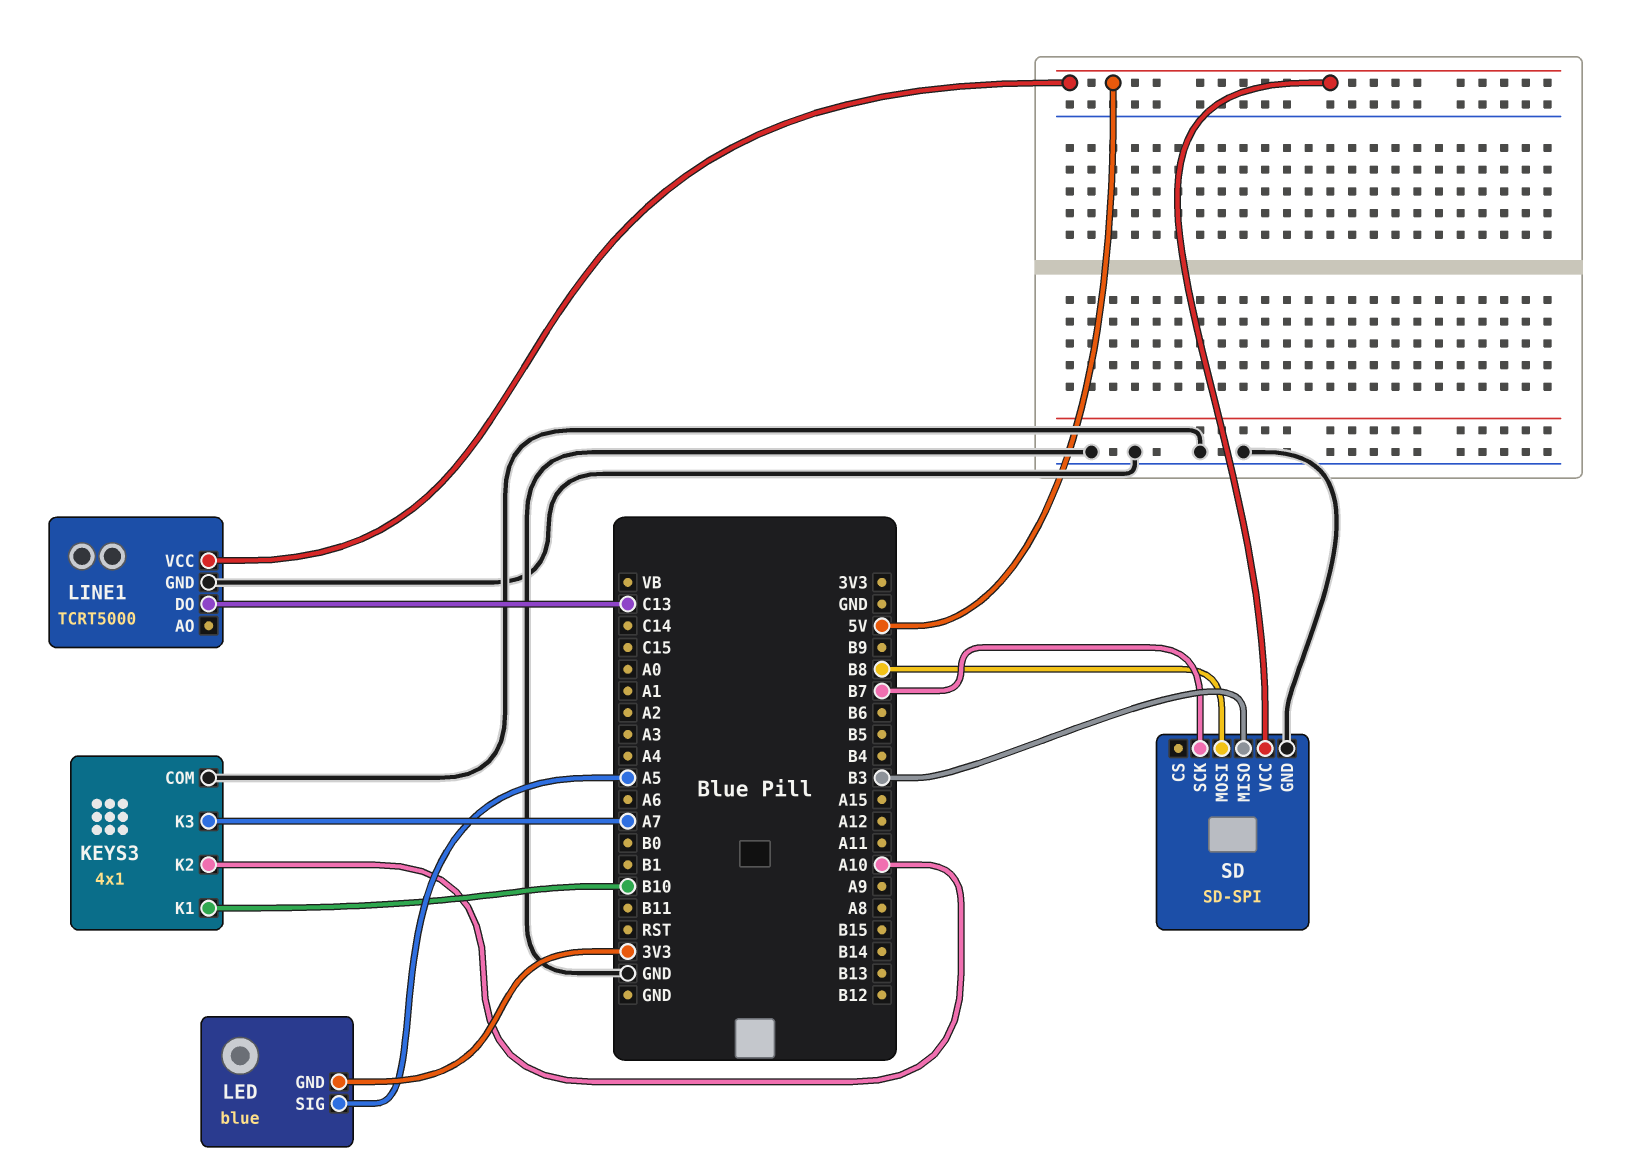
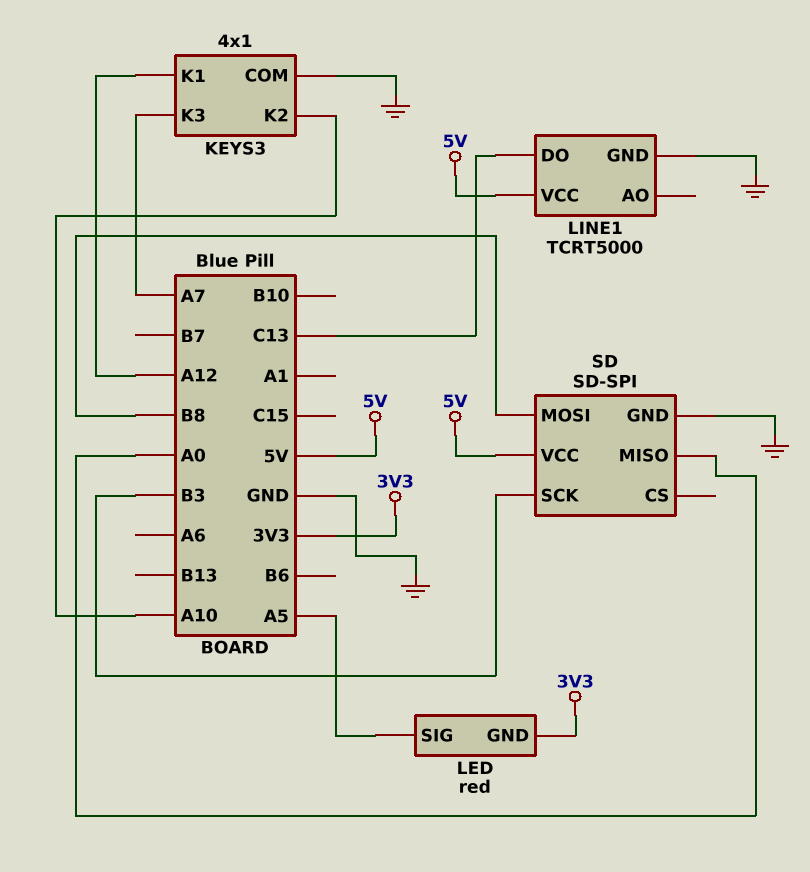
KEYS3 pin K1: B10 -> A12
LED: blue -> red
SD pin MISO: B3 -> A0
SD pin SCK: B7 -> B3

